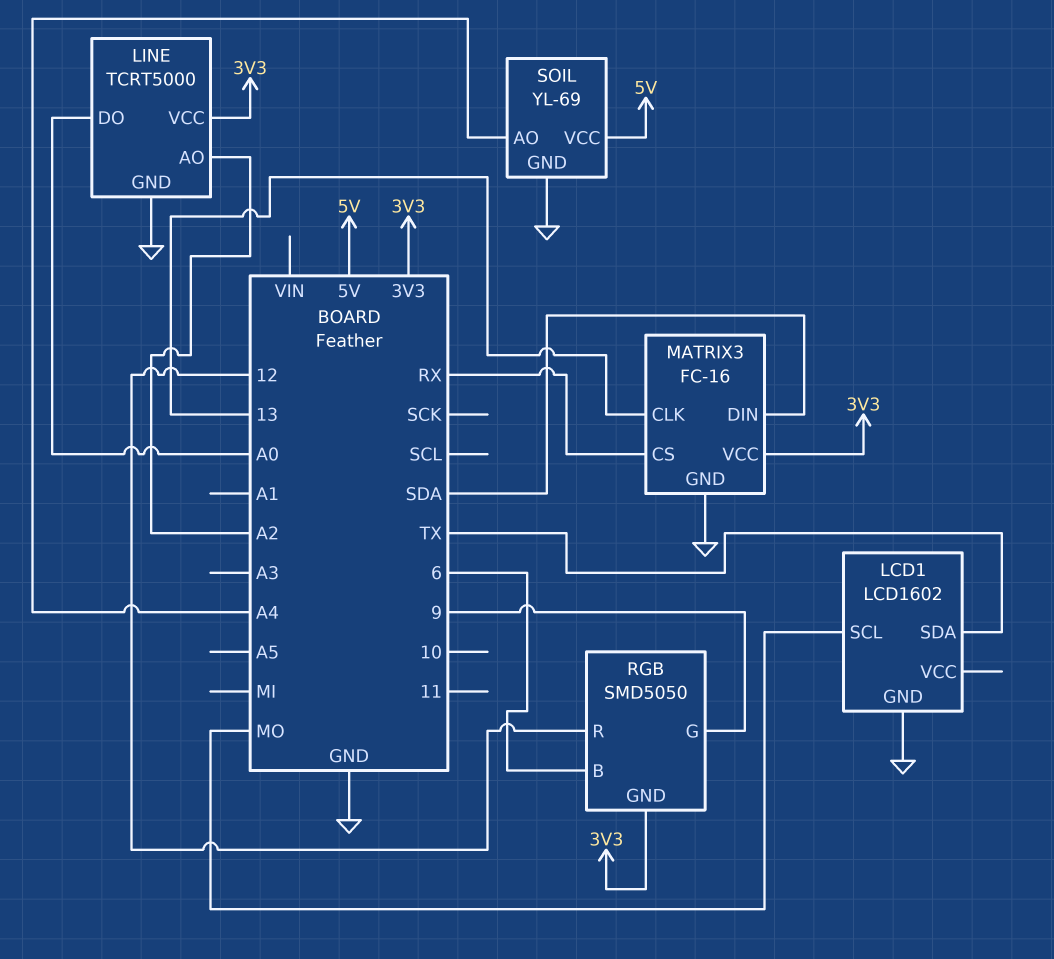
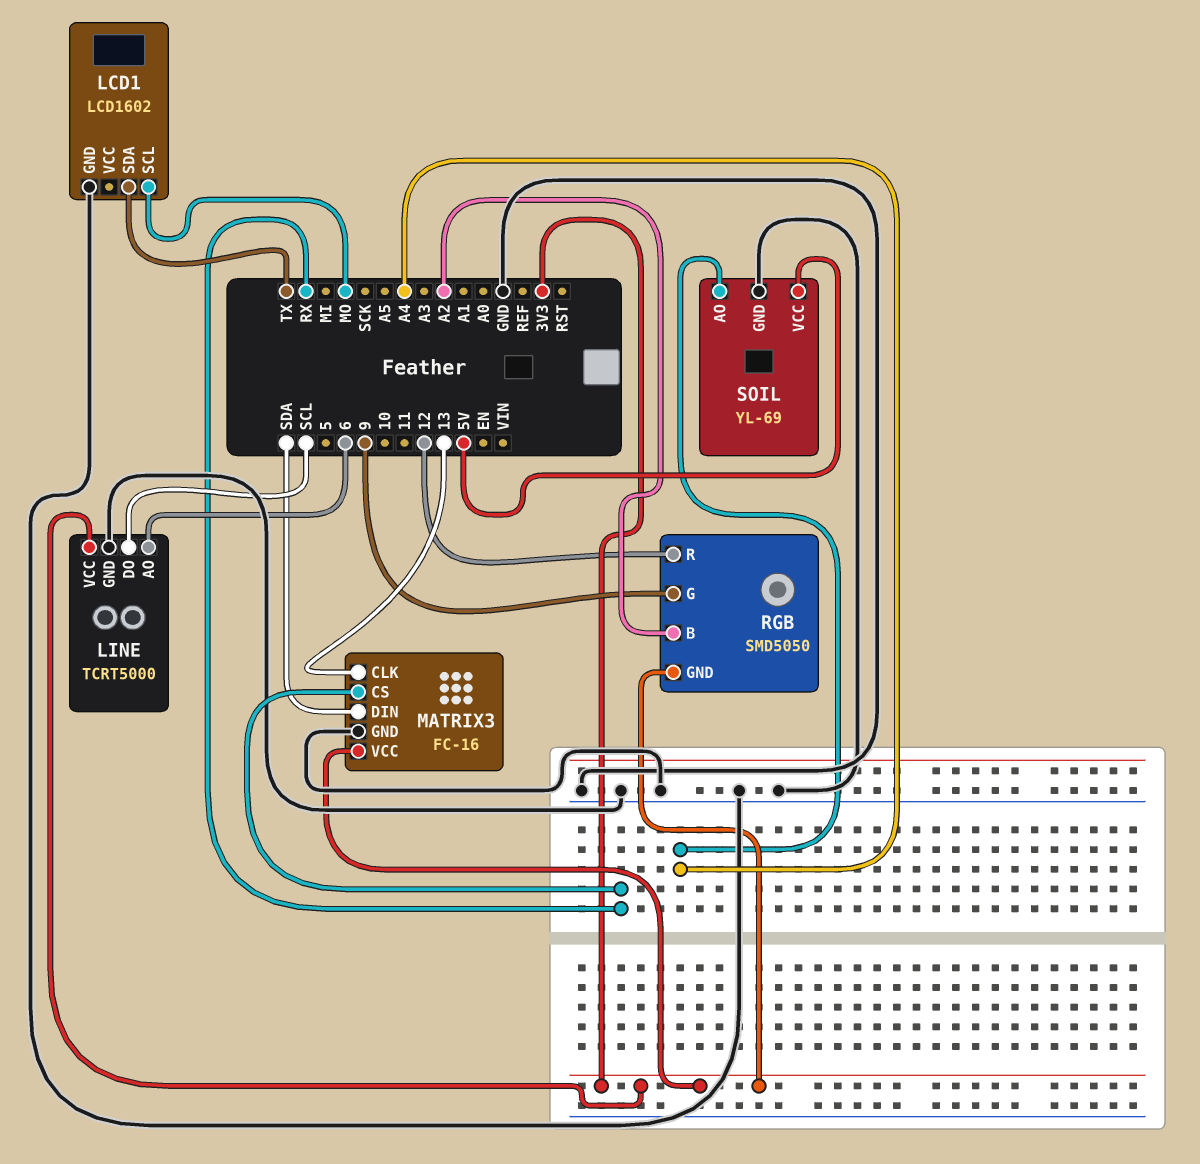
LINE pin AO: A2 -> 6
LINE pin DO: A0 -> SCL
RGB pin B: 6 -> A2

